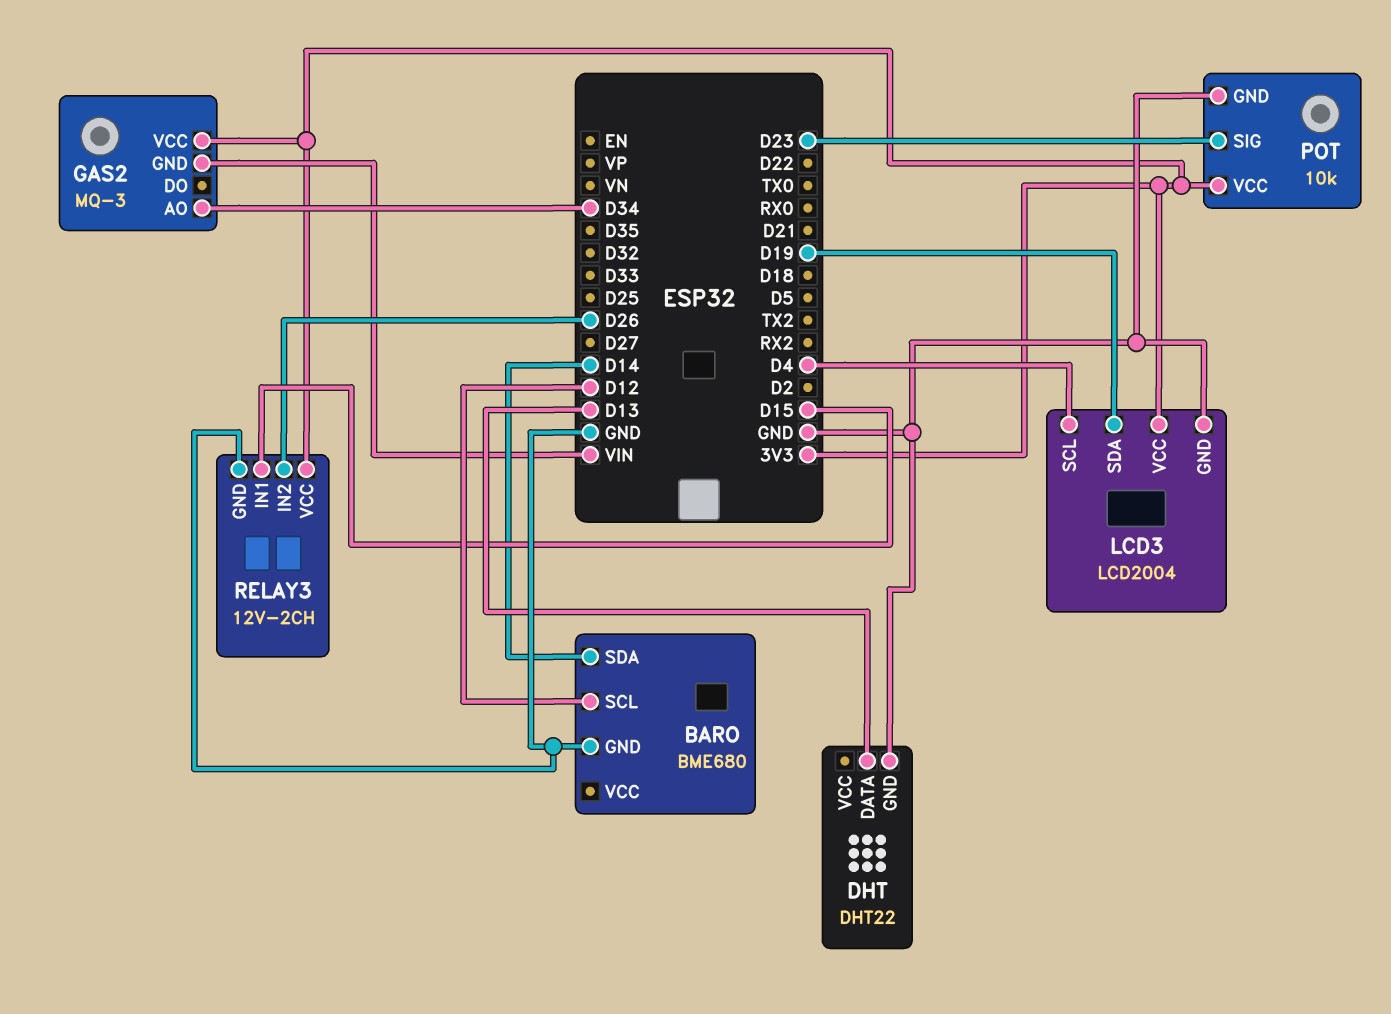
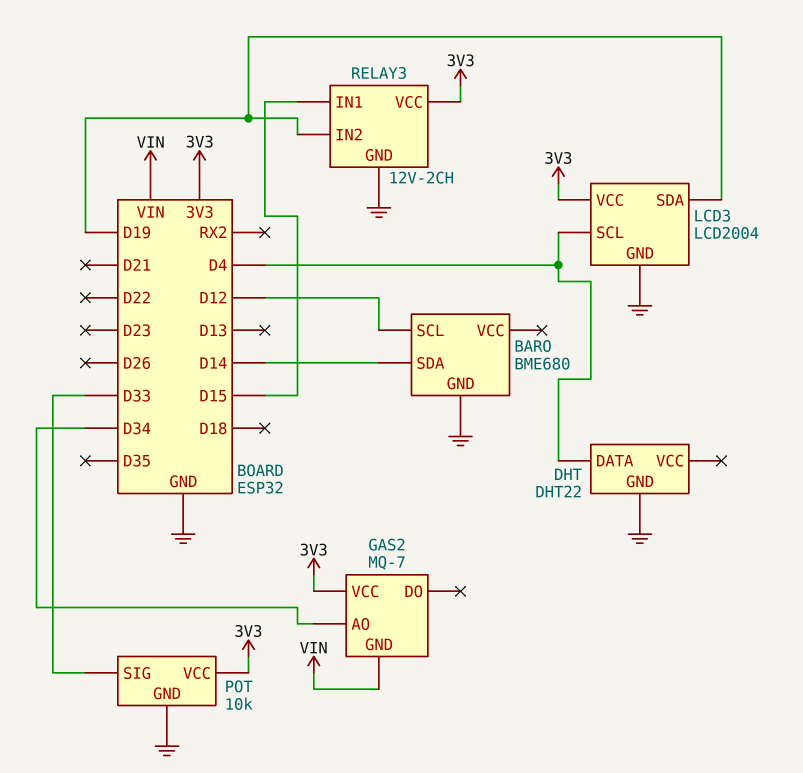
DHT pin DATA: D13 -> D4
GAS2: MQ-3 -> MQ-7
POT pin SIG: D23 -> D33
RELAY3 pin IN2: D26 -> D19

